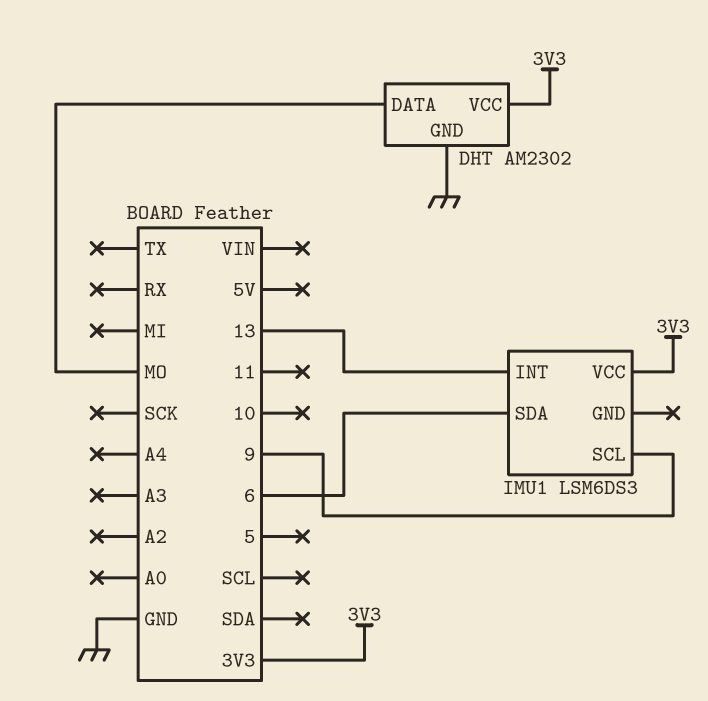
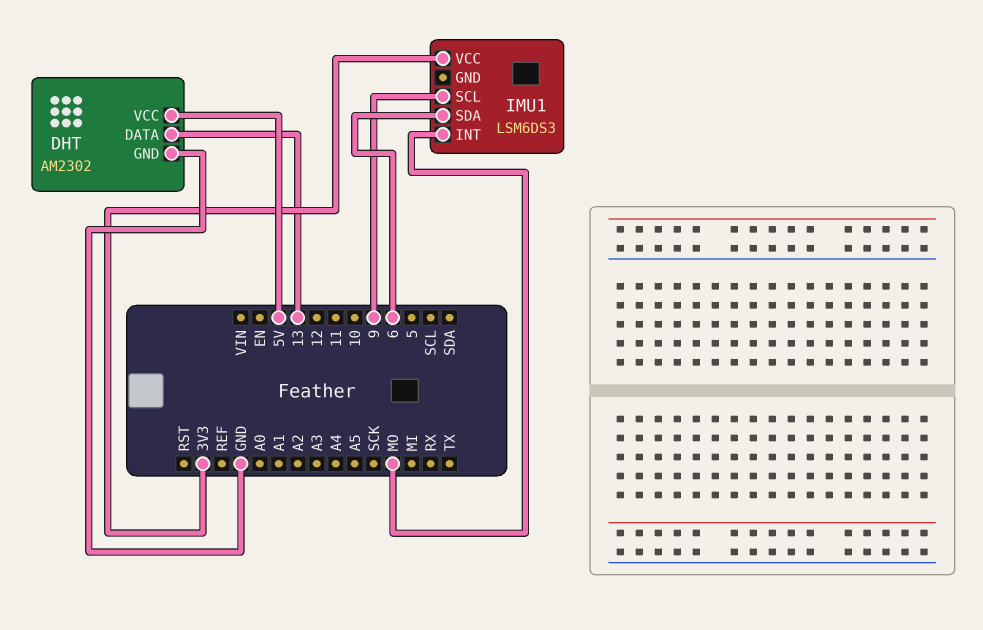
DHT pin DATA: MO -> 13
DHT pin VCC: 3V3 -> 5V
IMU1 pin INT: 13 -> MO

